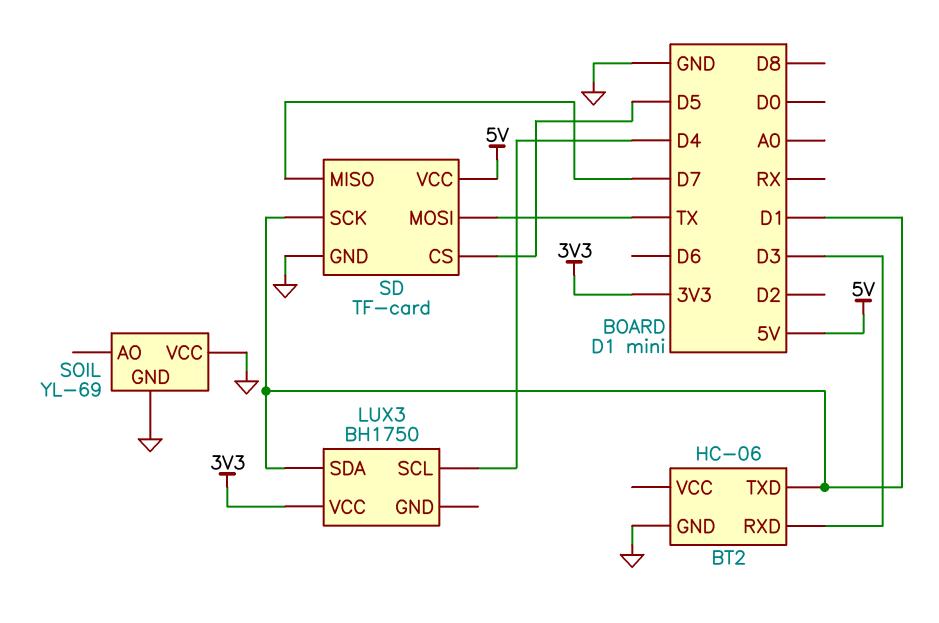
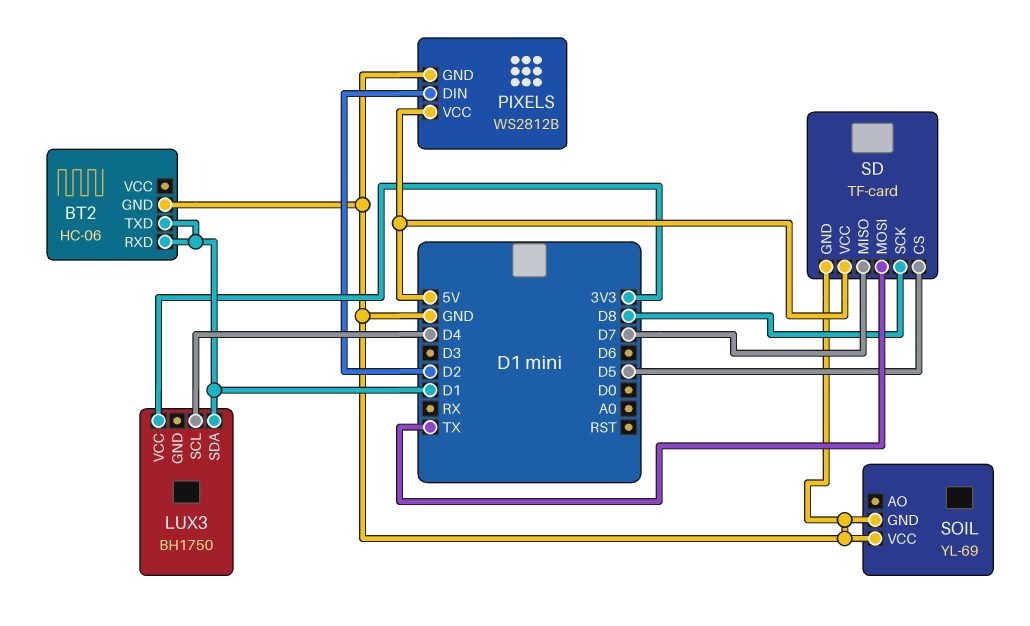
BT2 pin RXD: D3 -> D1
PIXELS: none -> WS2812B
PIXELS pin DIN: none -> D2
PIXELS pin GND: none -> GND
PIXELS pin VCC: none -> 5V
SD pin SCK: D1 -> D8

